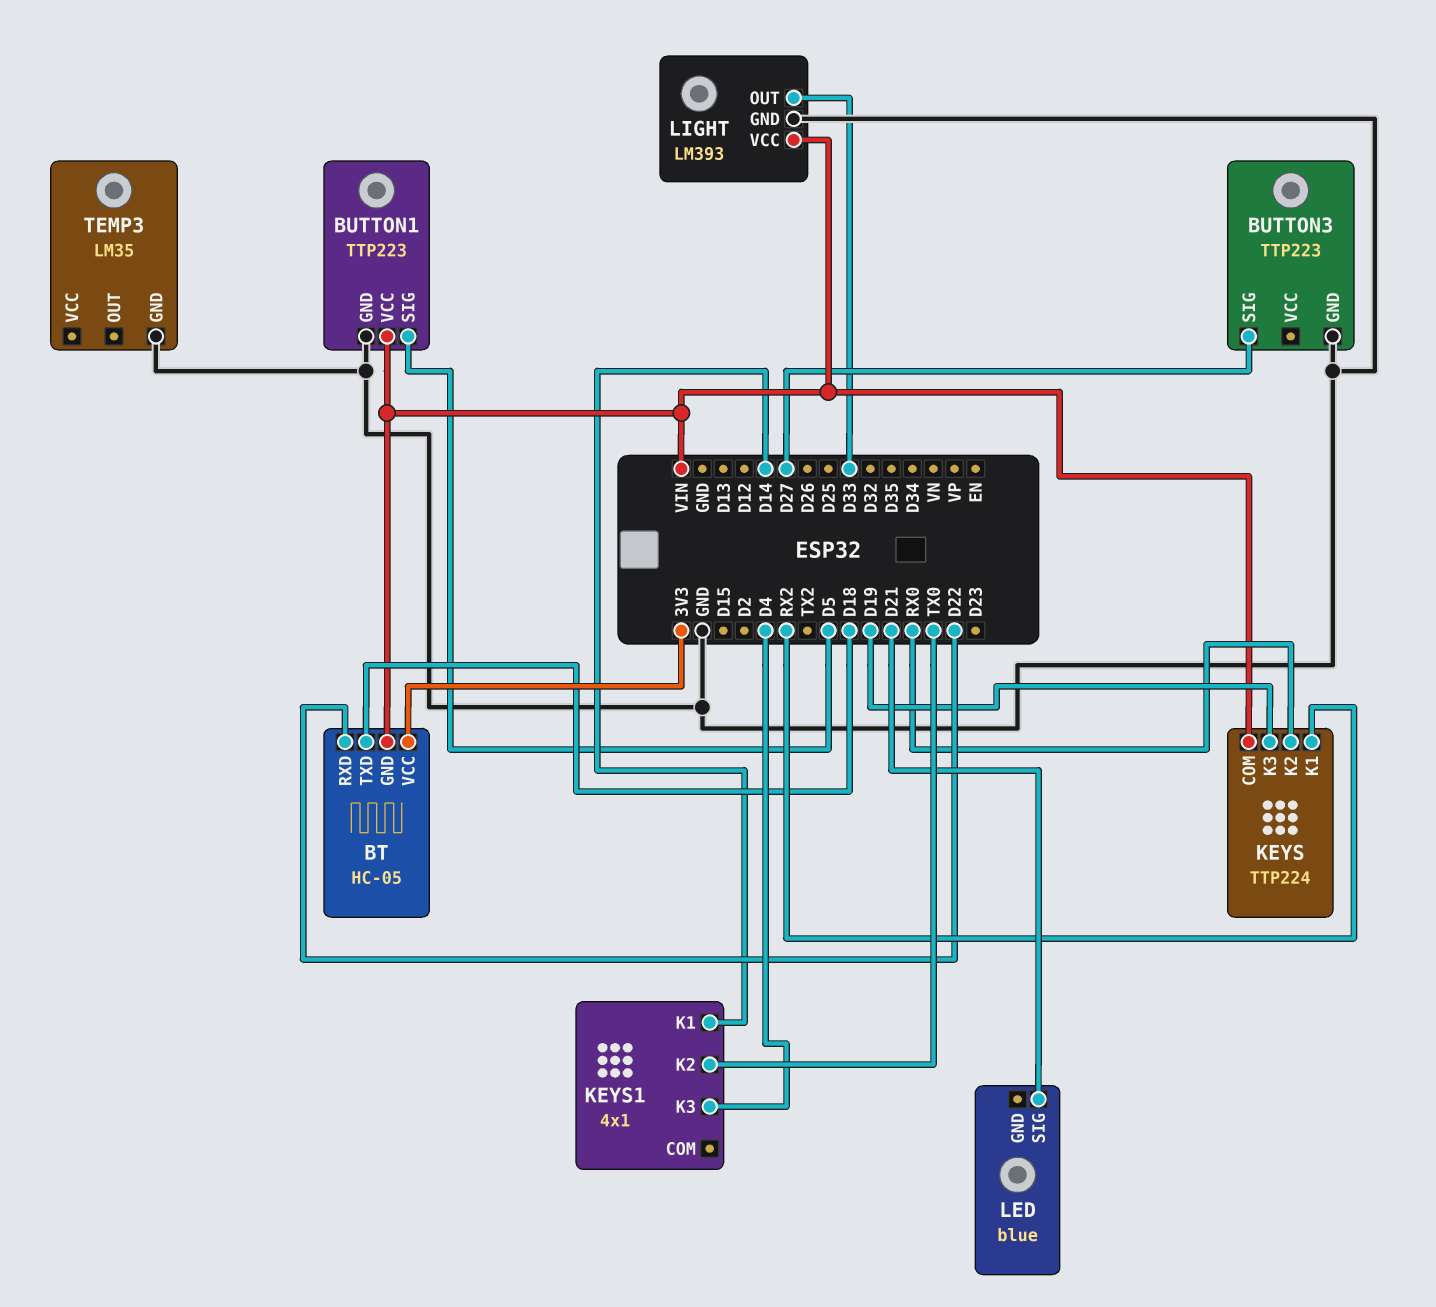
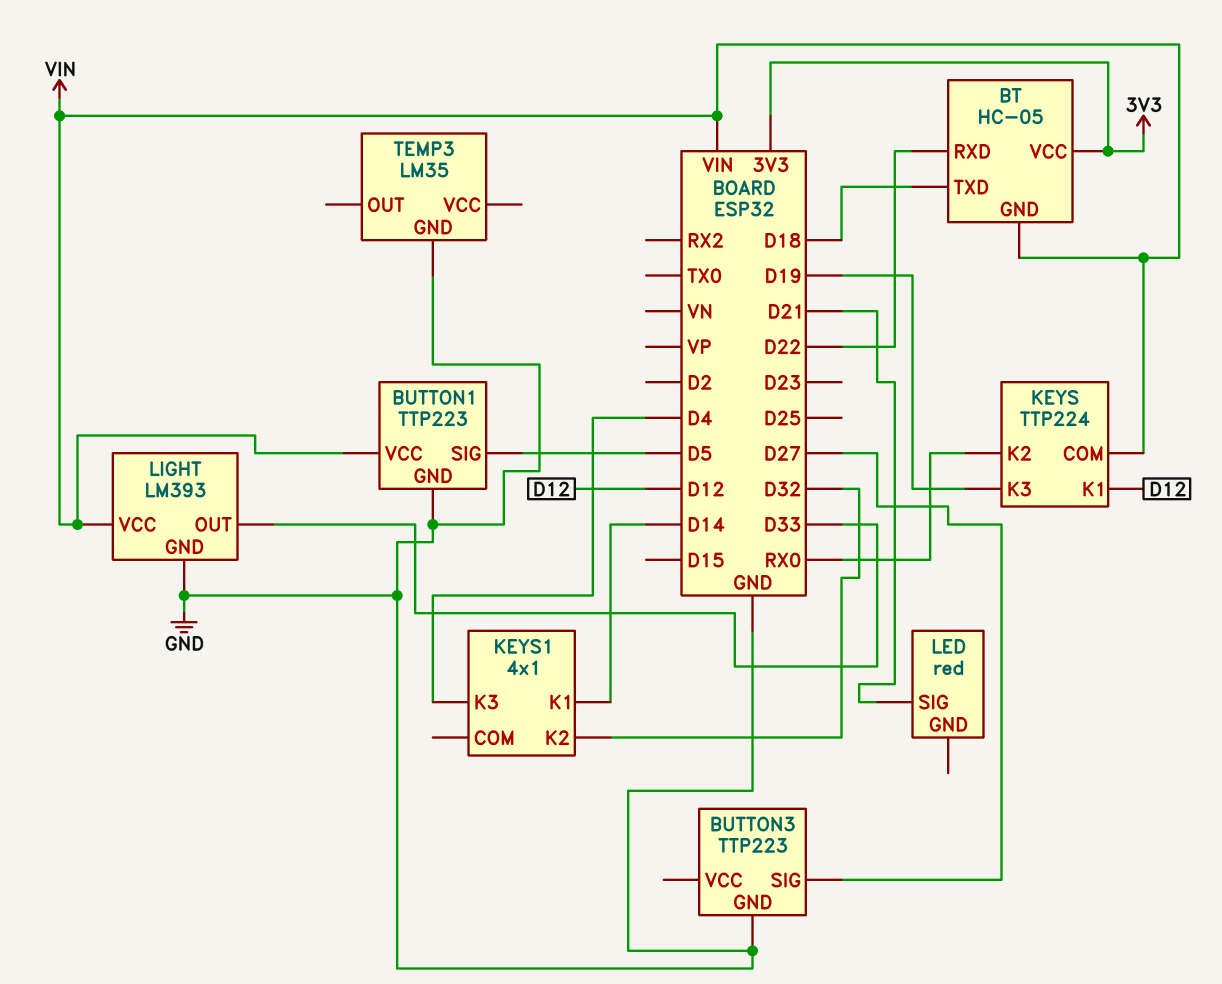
KEYS pin K1: RX2 -> D12
KEYS1 pin K2: TX0 -> D32
LED: blue -> red

